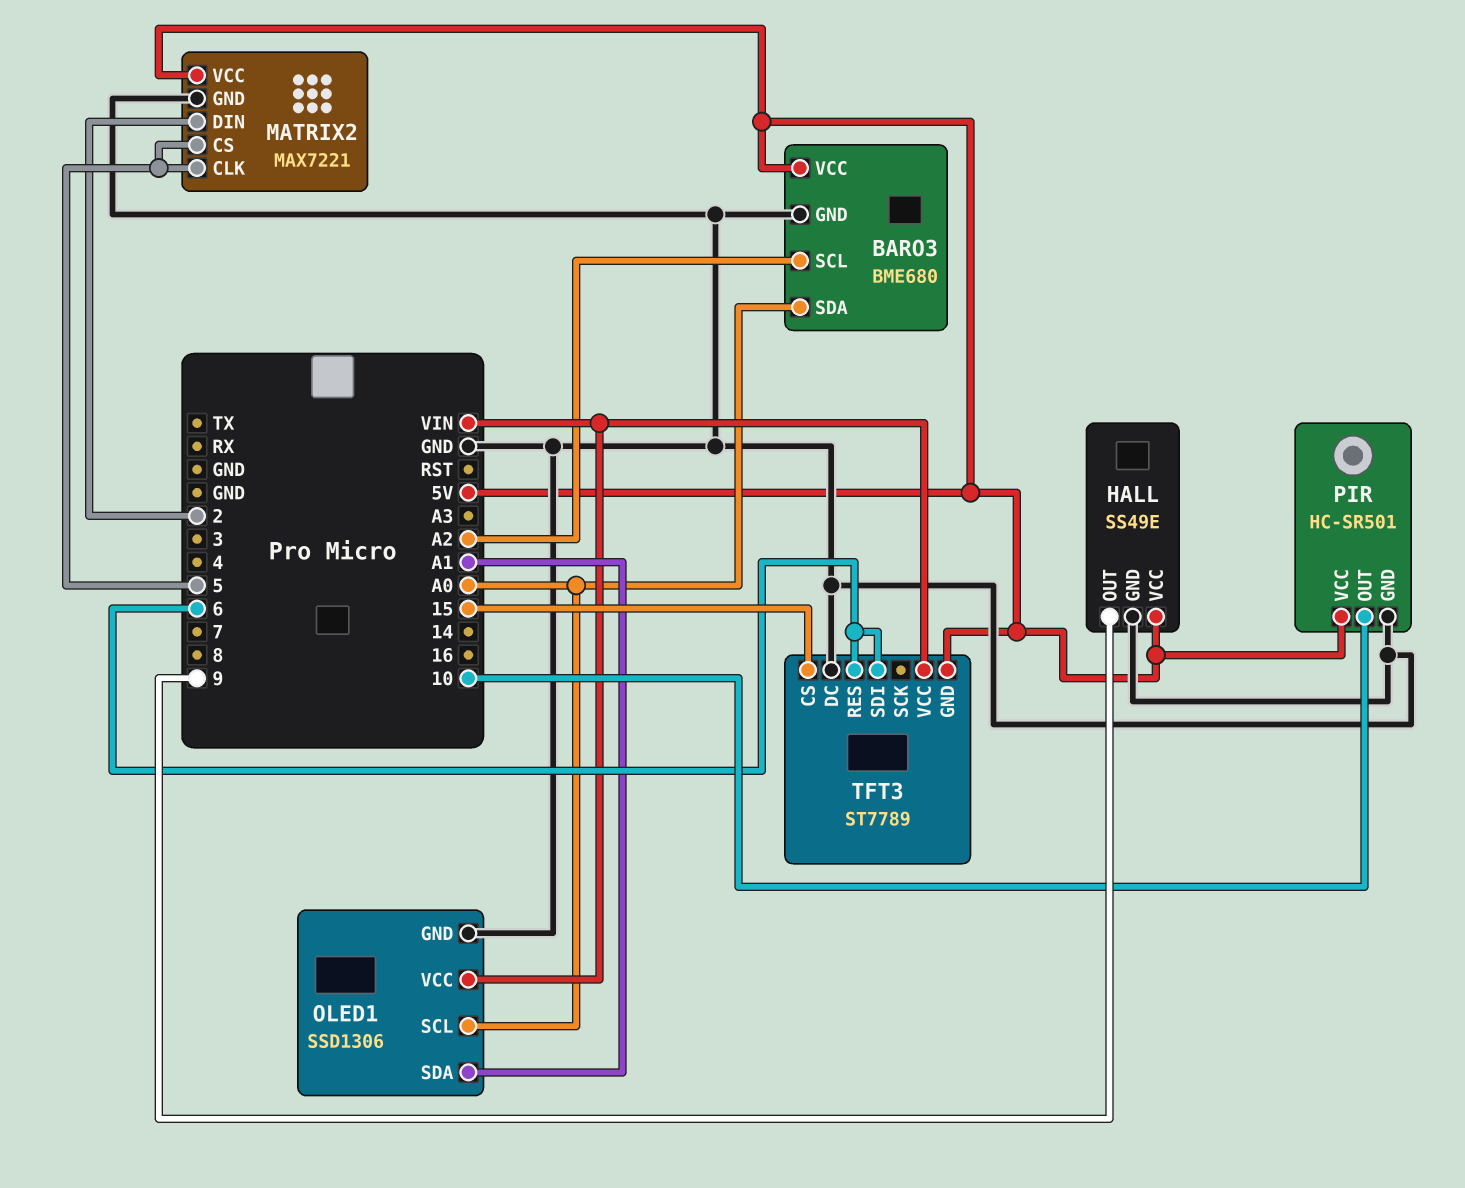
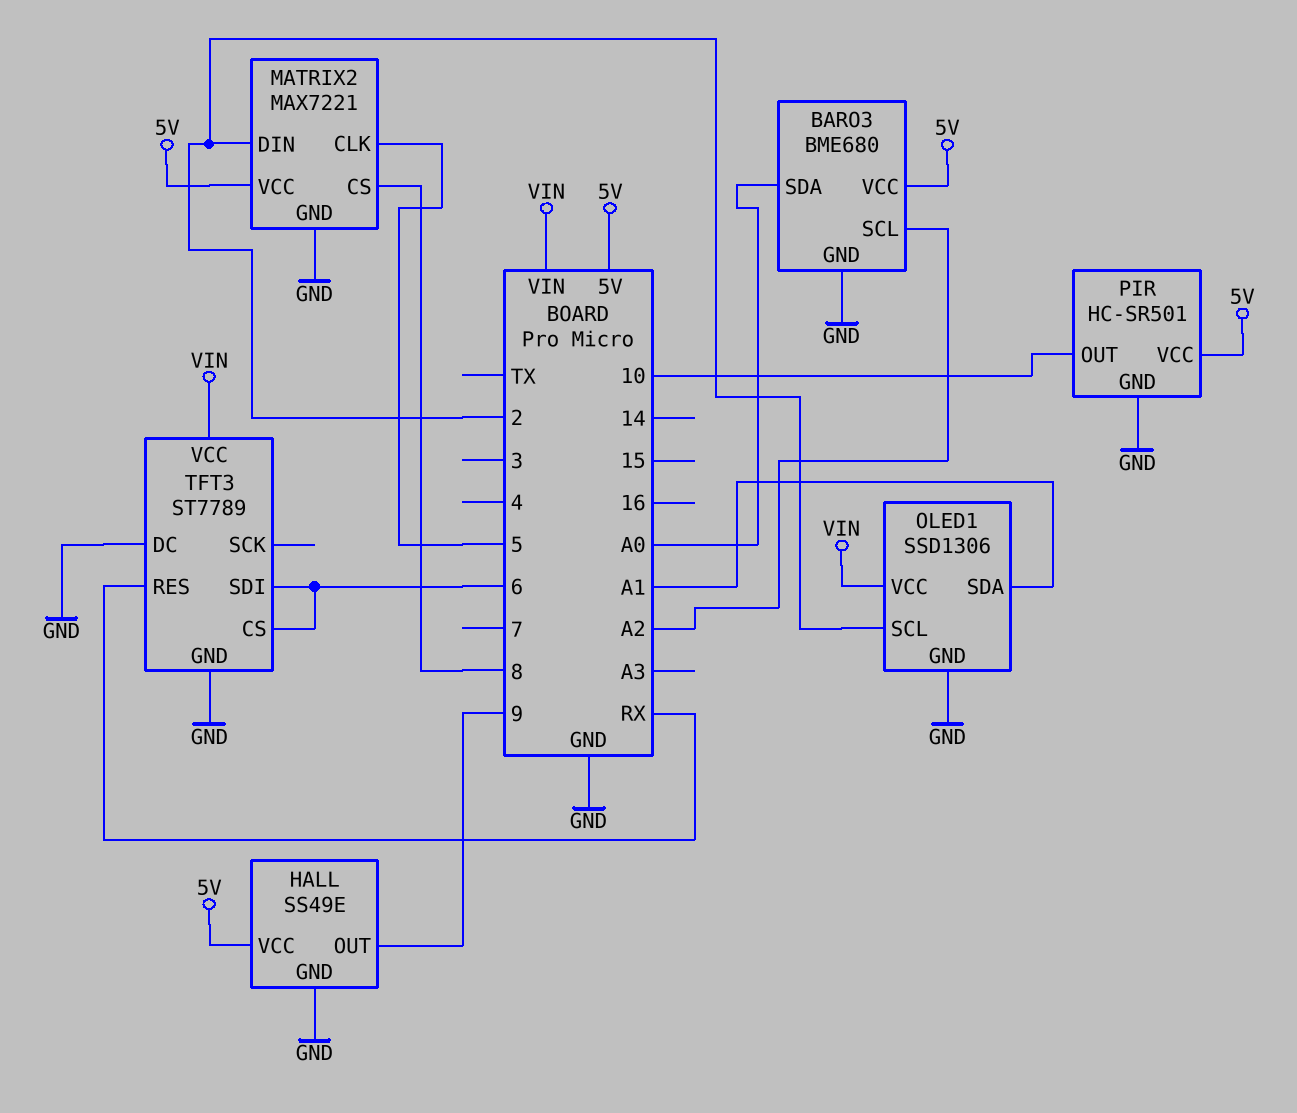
MATRIX2 pin CS: 5 -> 8
OLED1 pin SCL: A0 -> 2
TFT3 pin CS: 15 -> 6
TFT3 pin GND: 5V -> GND
TFT3 pin RES: 6 -> RX

